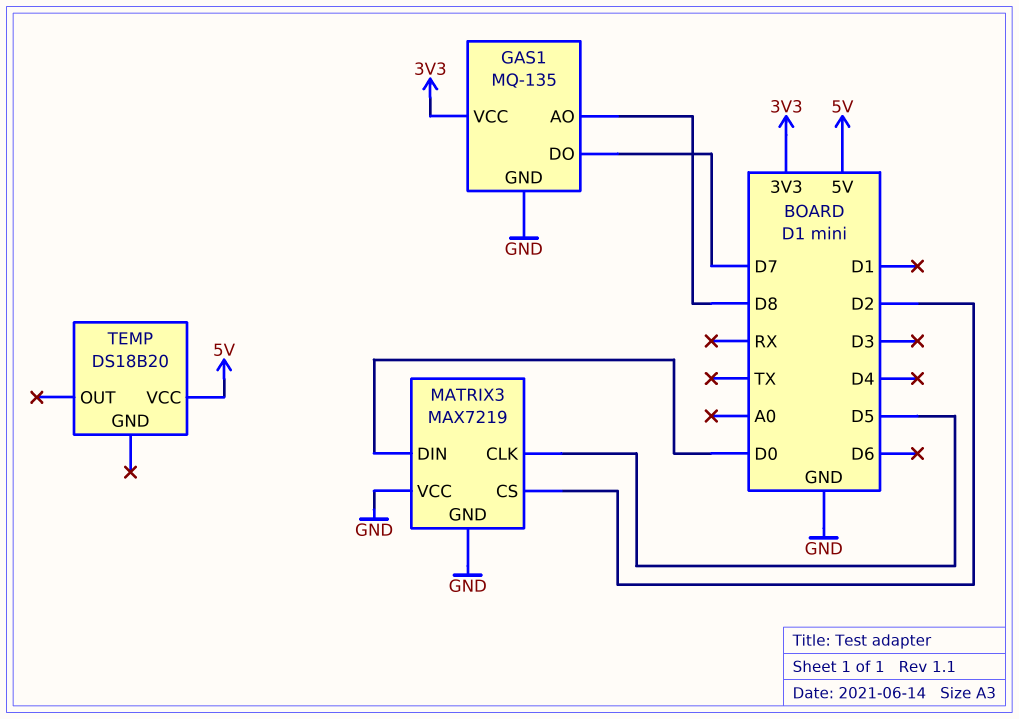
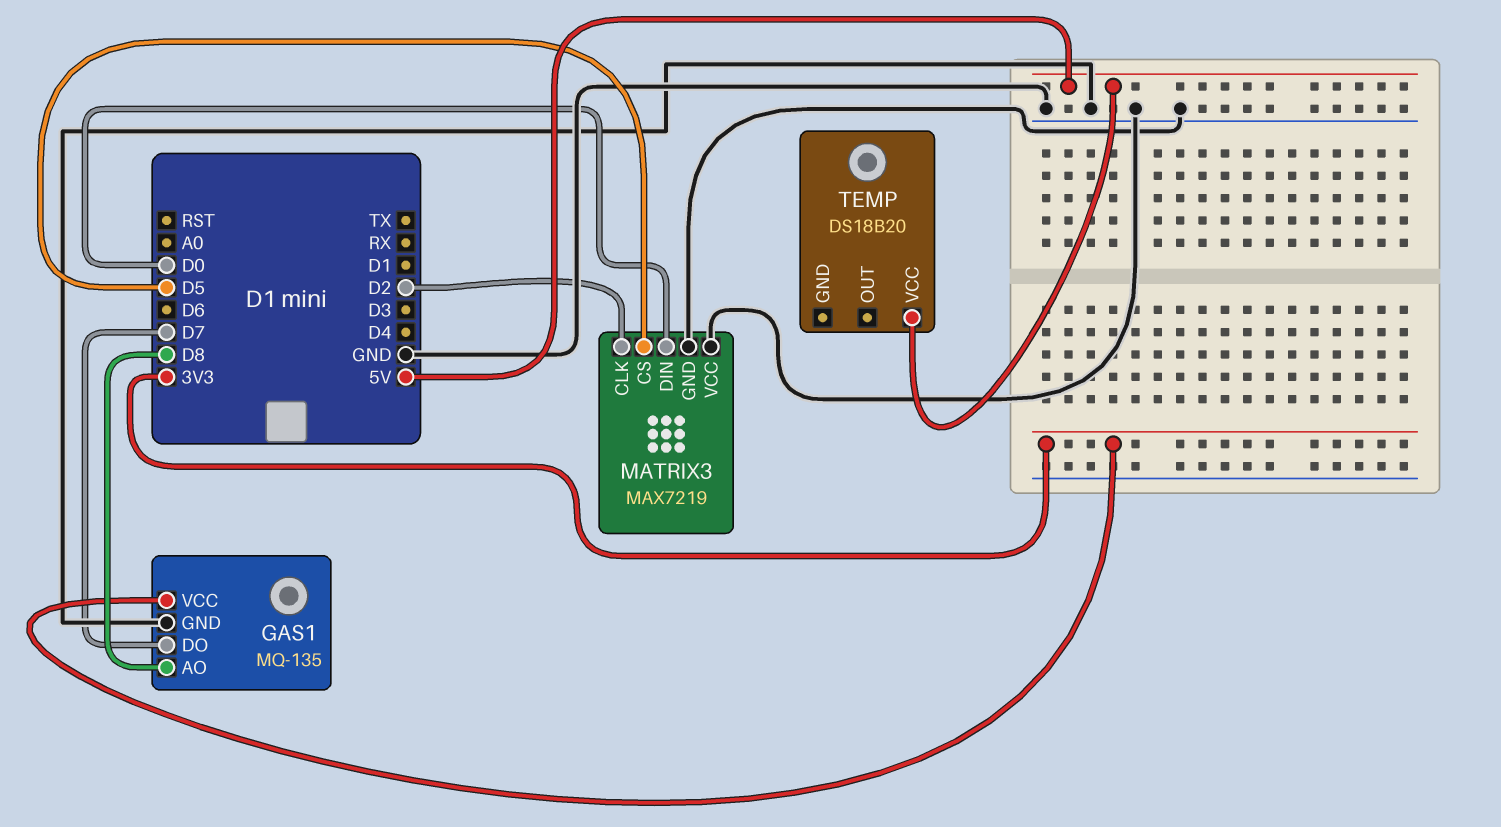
MATRIX3 pin CLK: D5 -> D2
MATRIX3 pin CS: D2 -> D5

